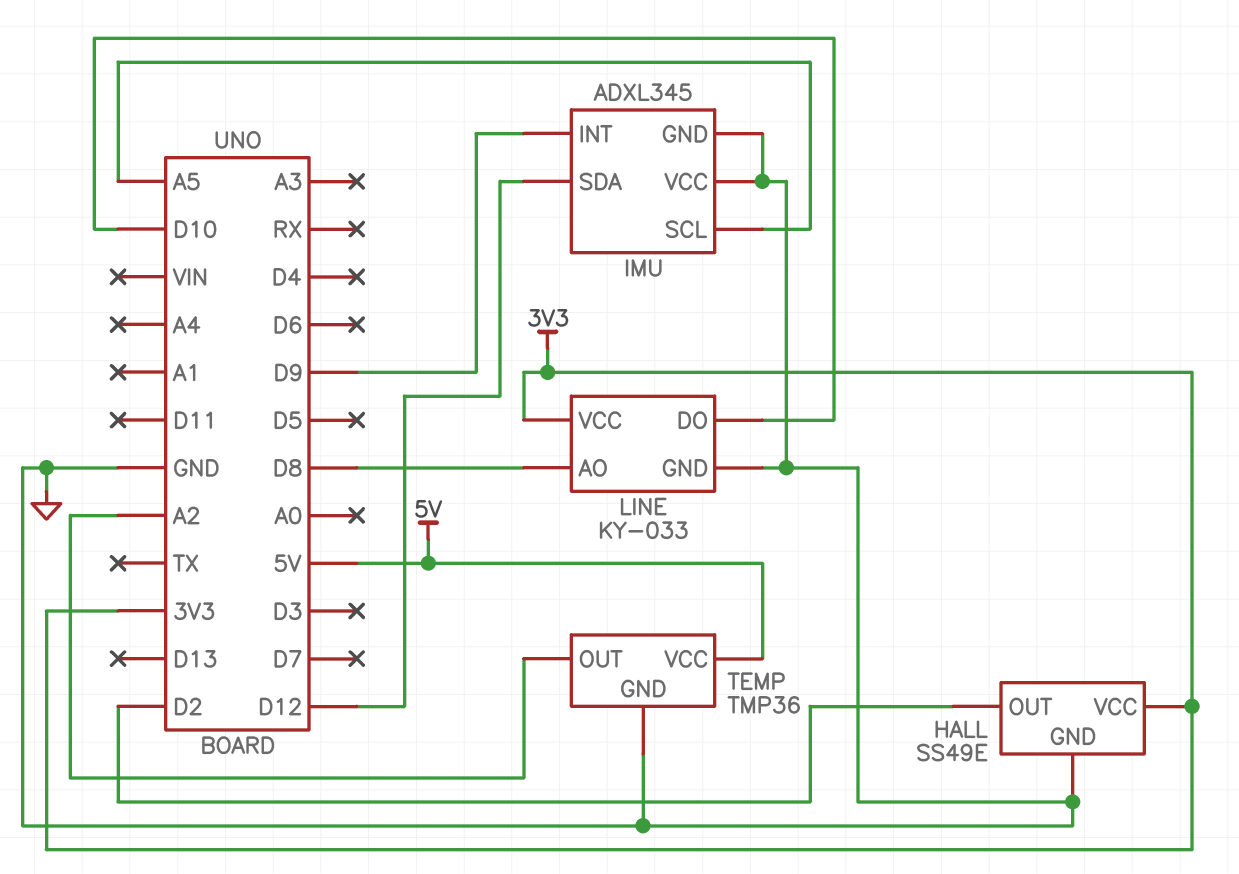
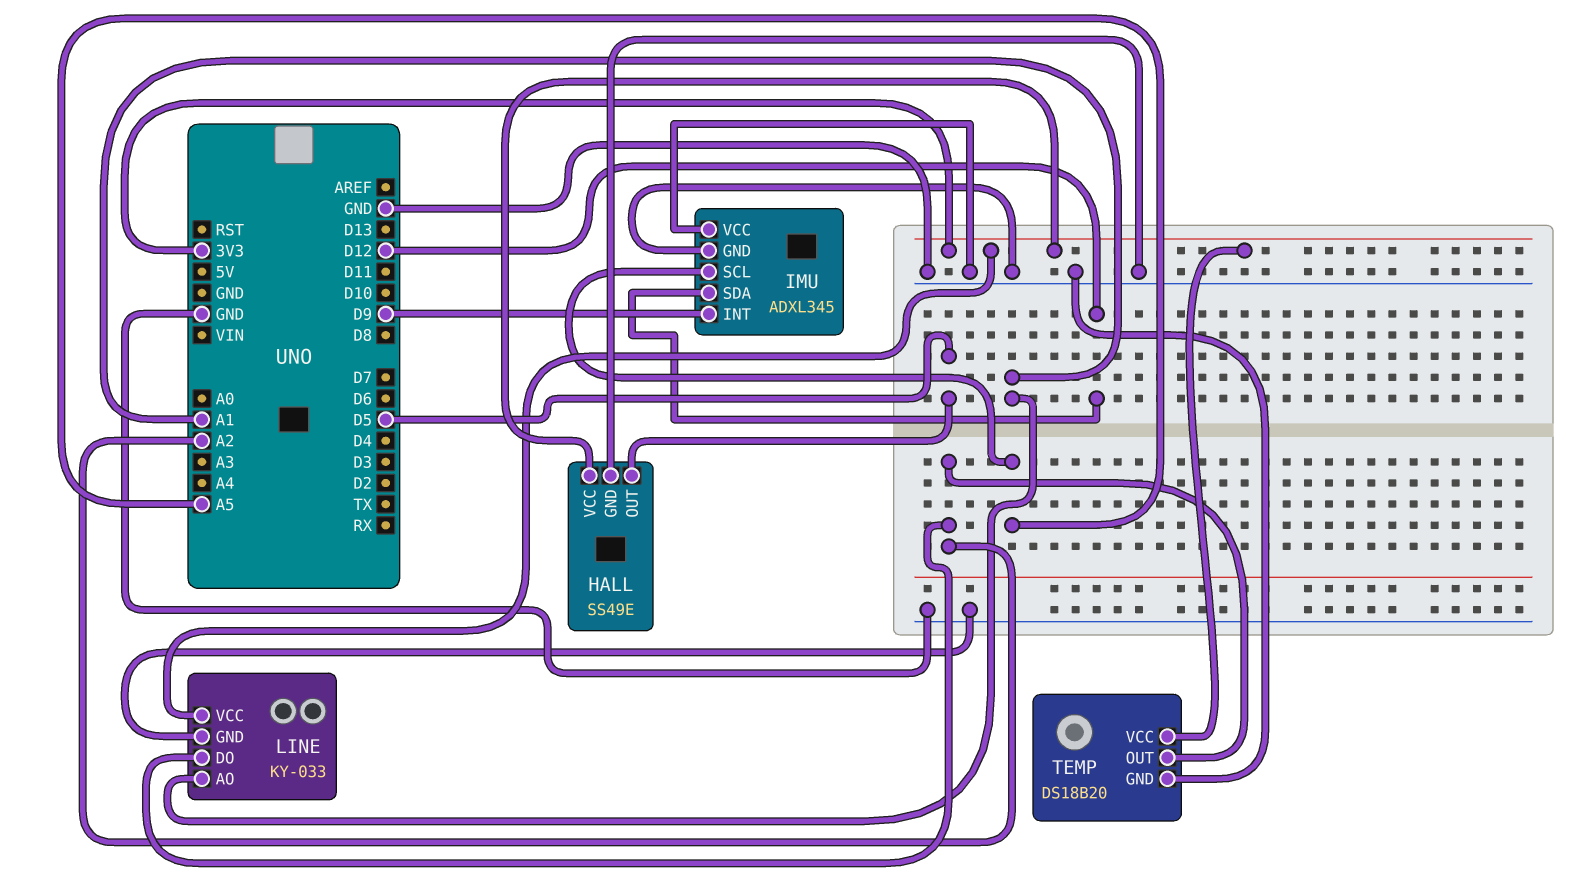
HALL pin OUT: D2 -> D5
LINE pin AO: D8 -> A1
LINE pin DO: D10 -> A2
TEMP: TMP36 -> DS18B20
TEMP pin VCC: 5V -> 3V3

